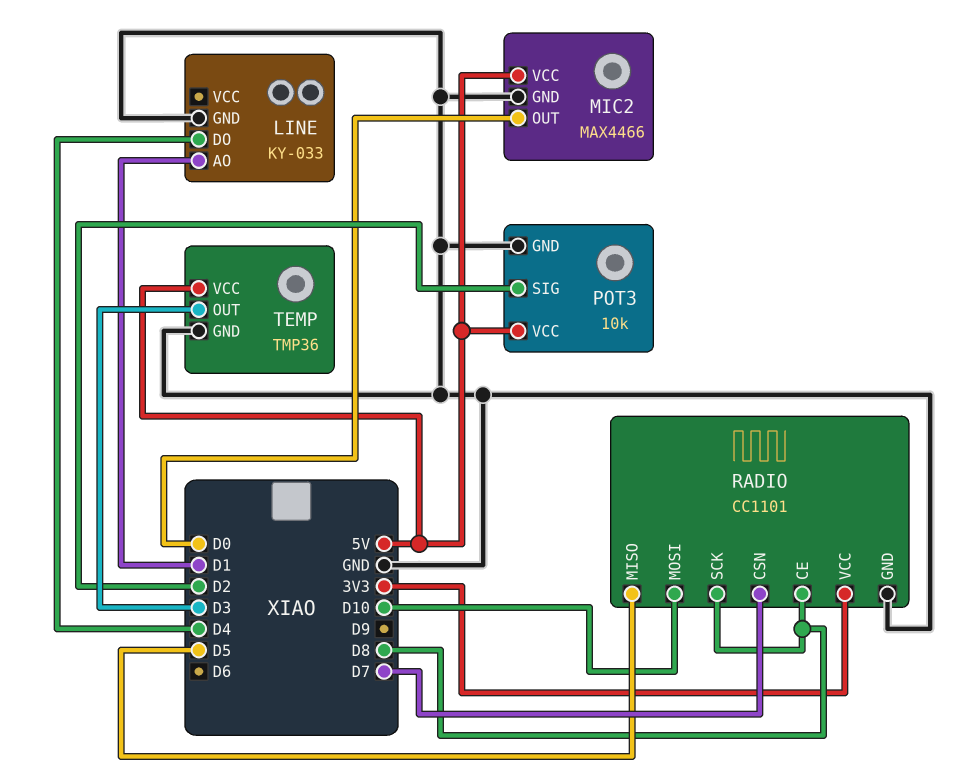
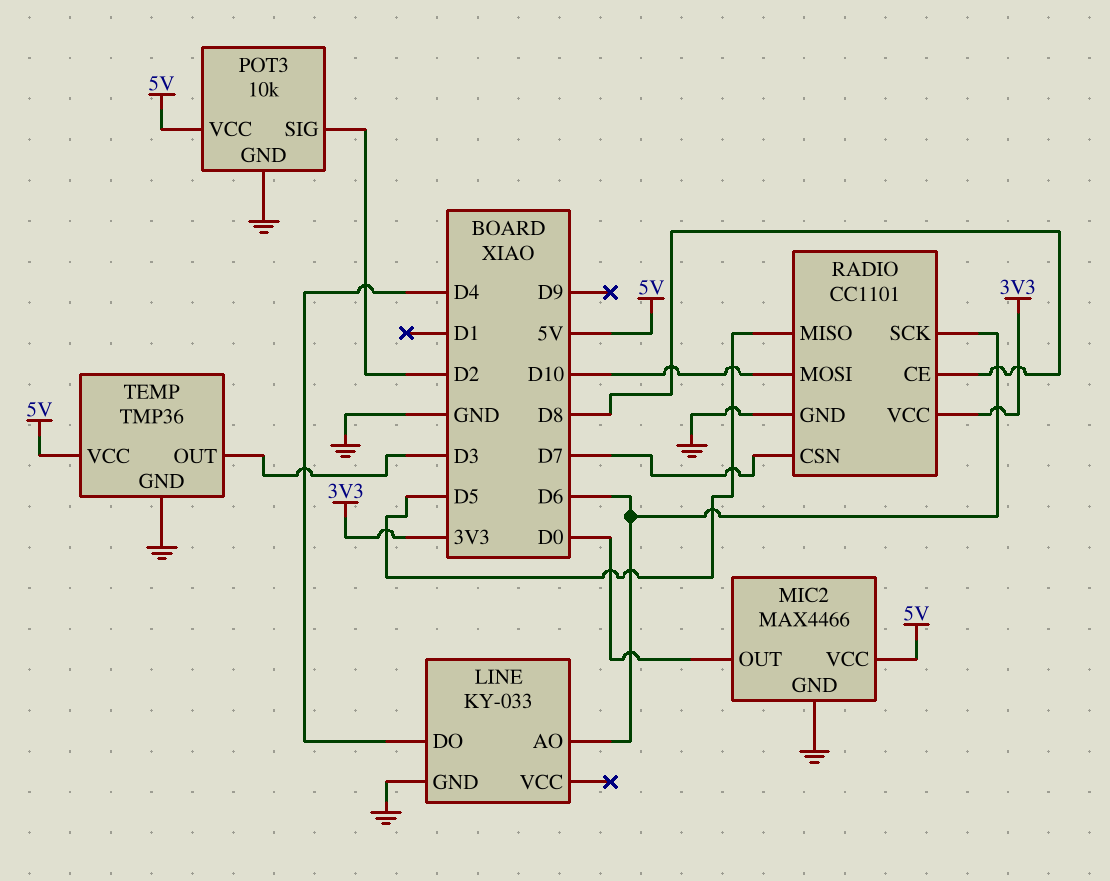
LINE pin AO: D1 -> D6
RADIO pin SCK: D8 -> D6

